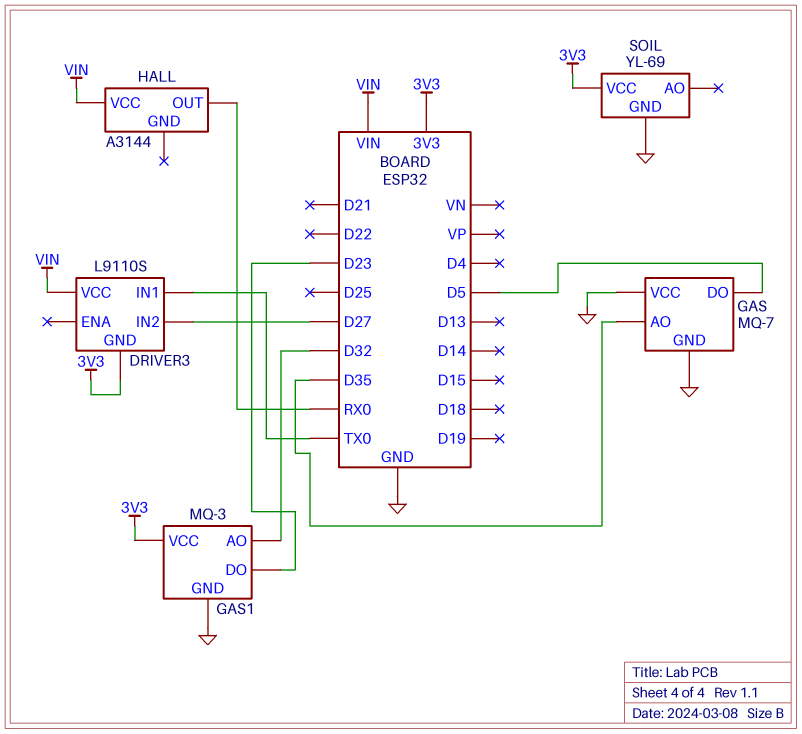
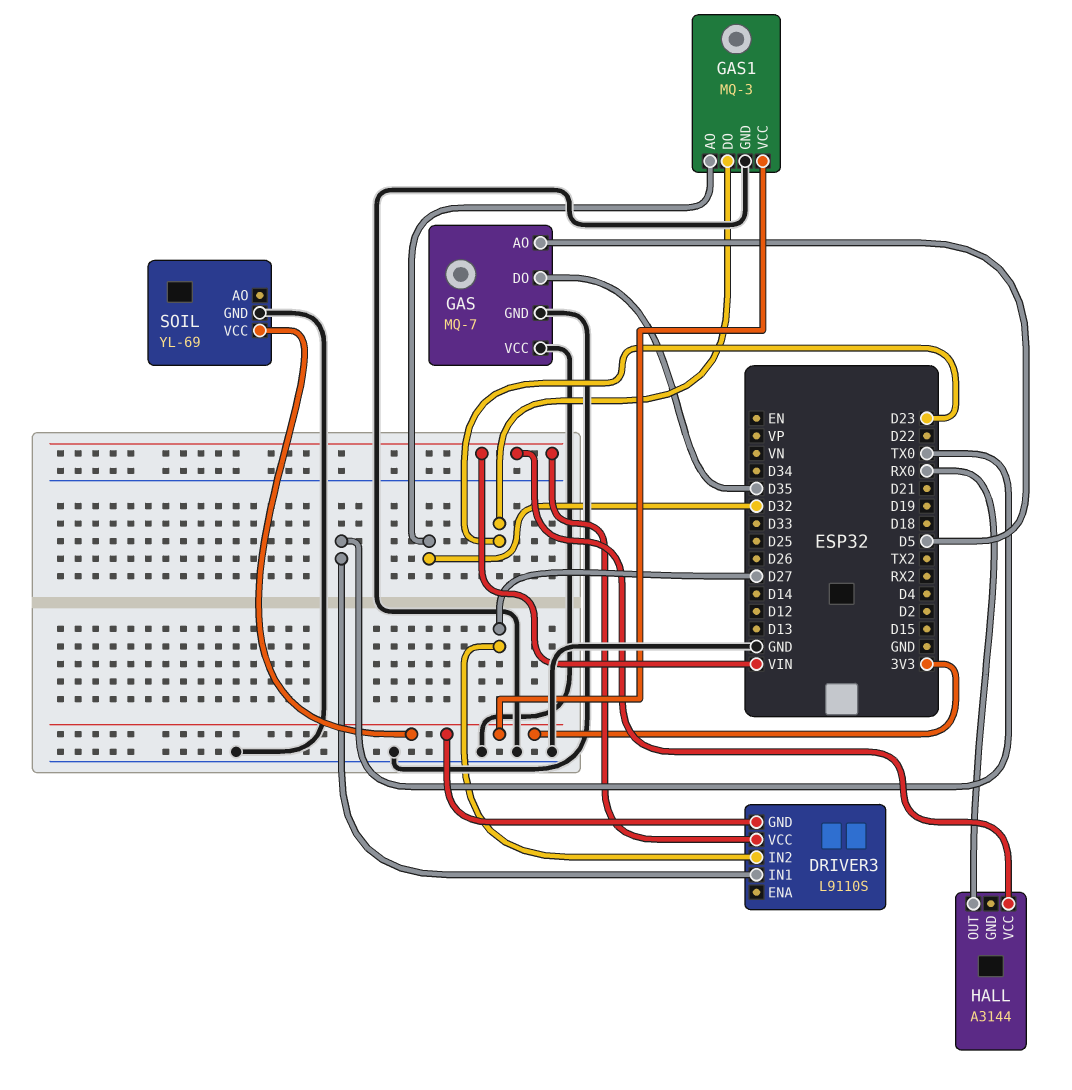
GAS pin AO: D35 -> D5
GAS pin DO: D5 -> D35

